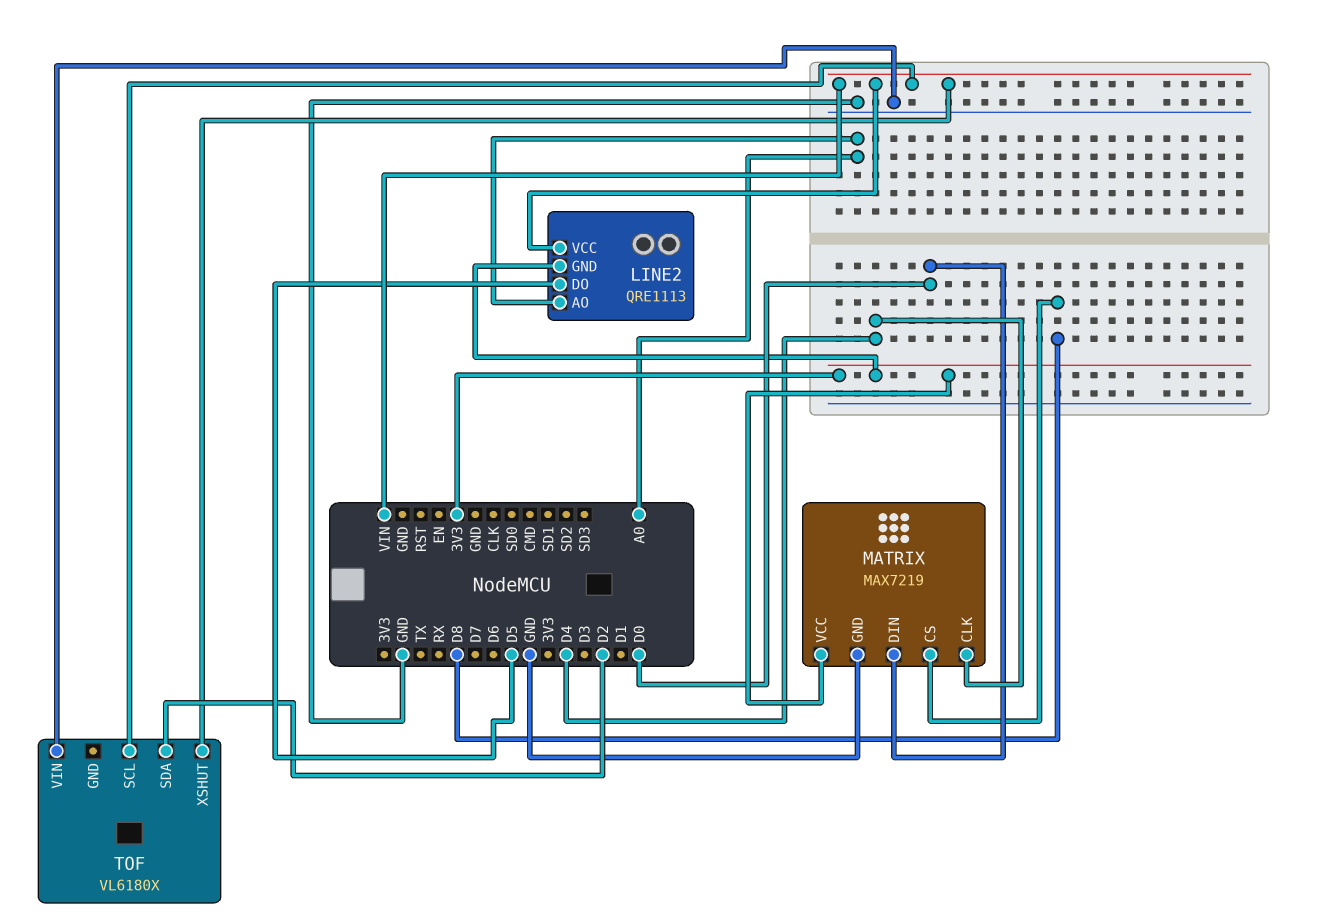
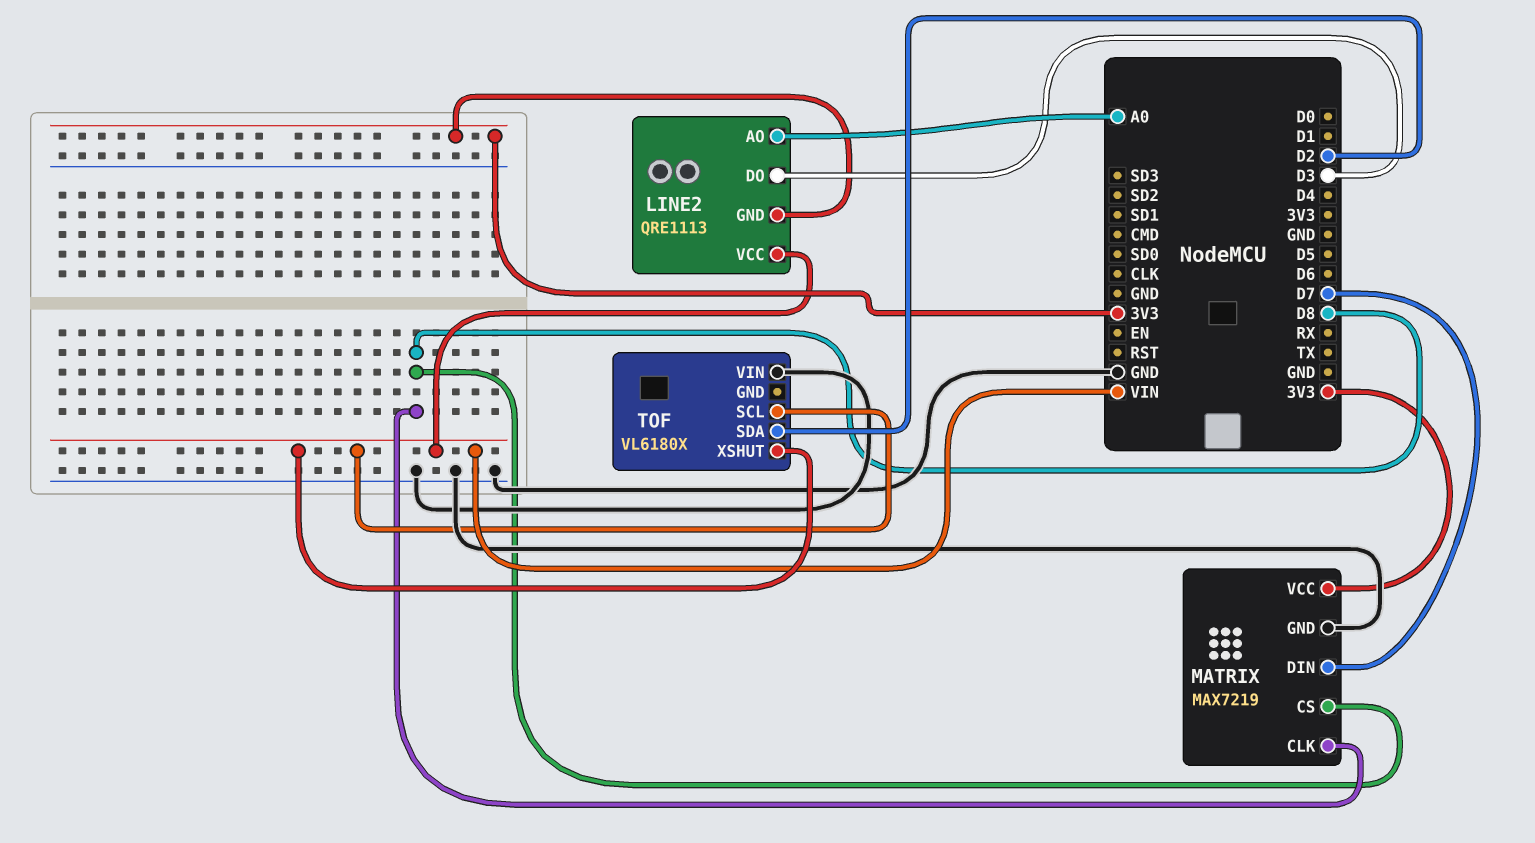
LINE2 pin DO: D5 -> D3
MATRIX pin CLK: D4 -> D8
MATRIX pin DIN: D0 -> D7

